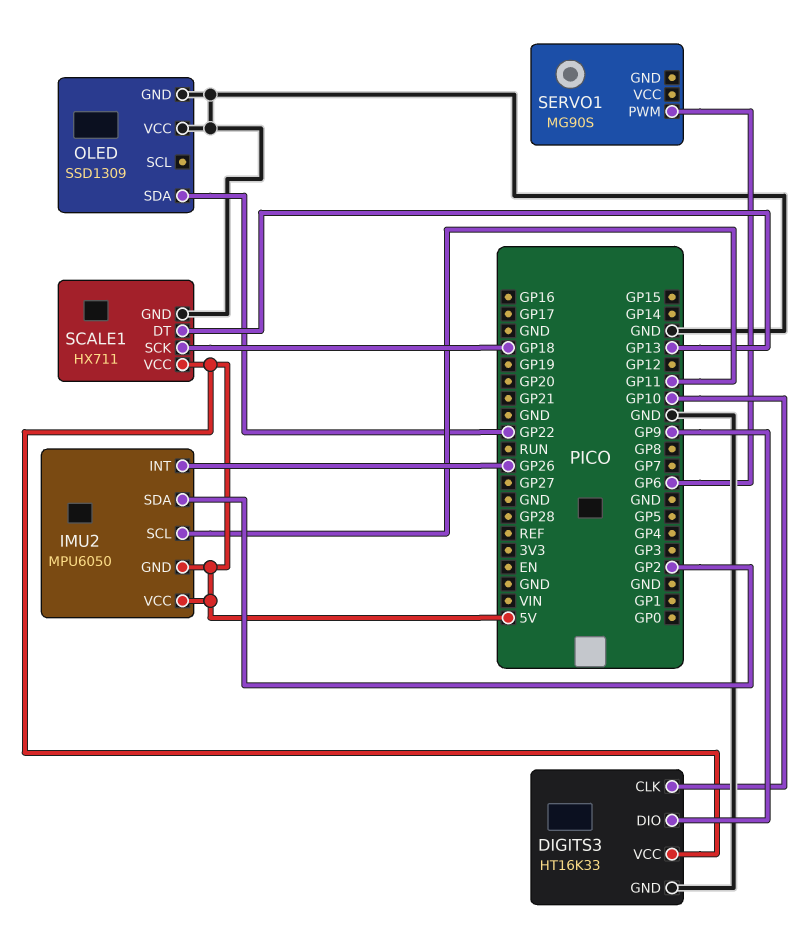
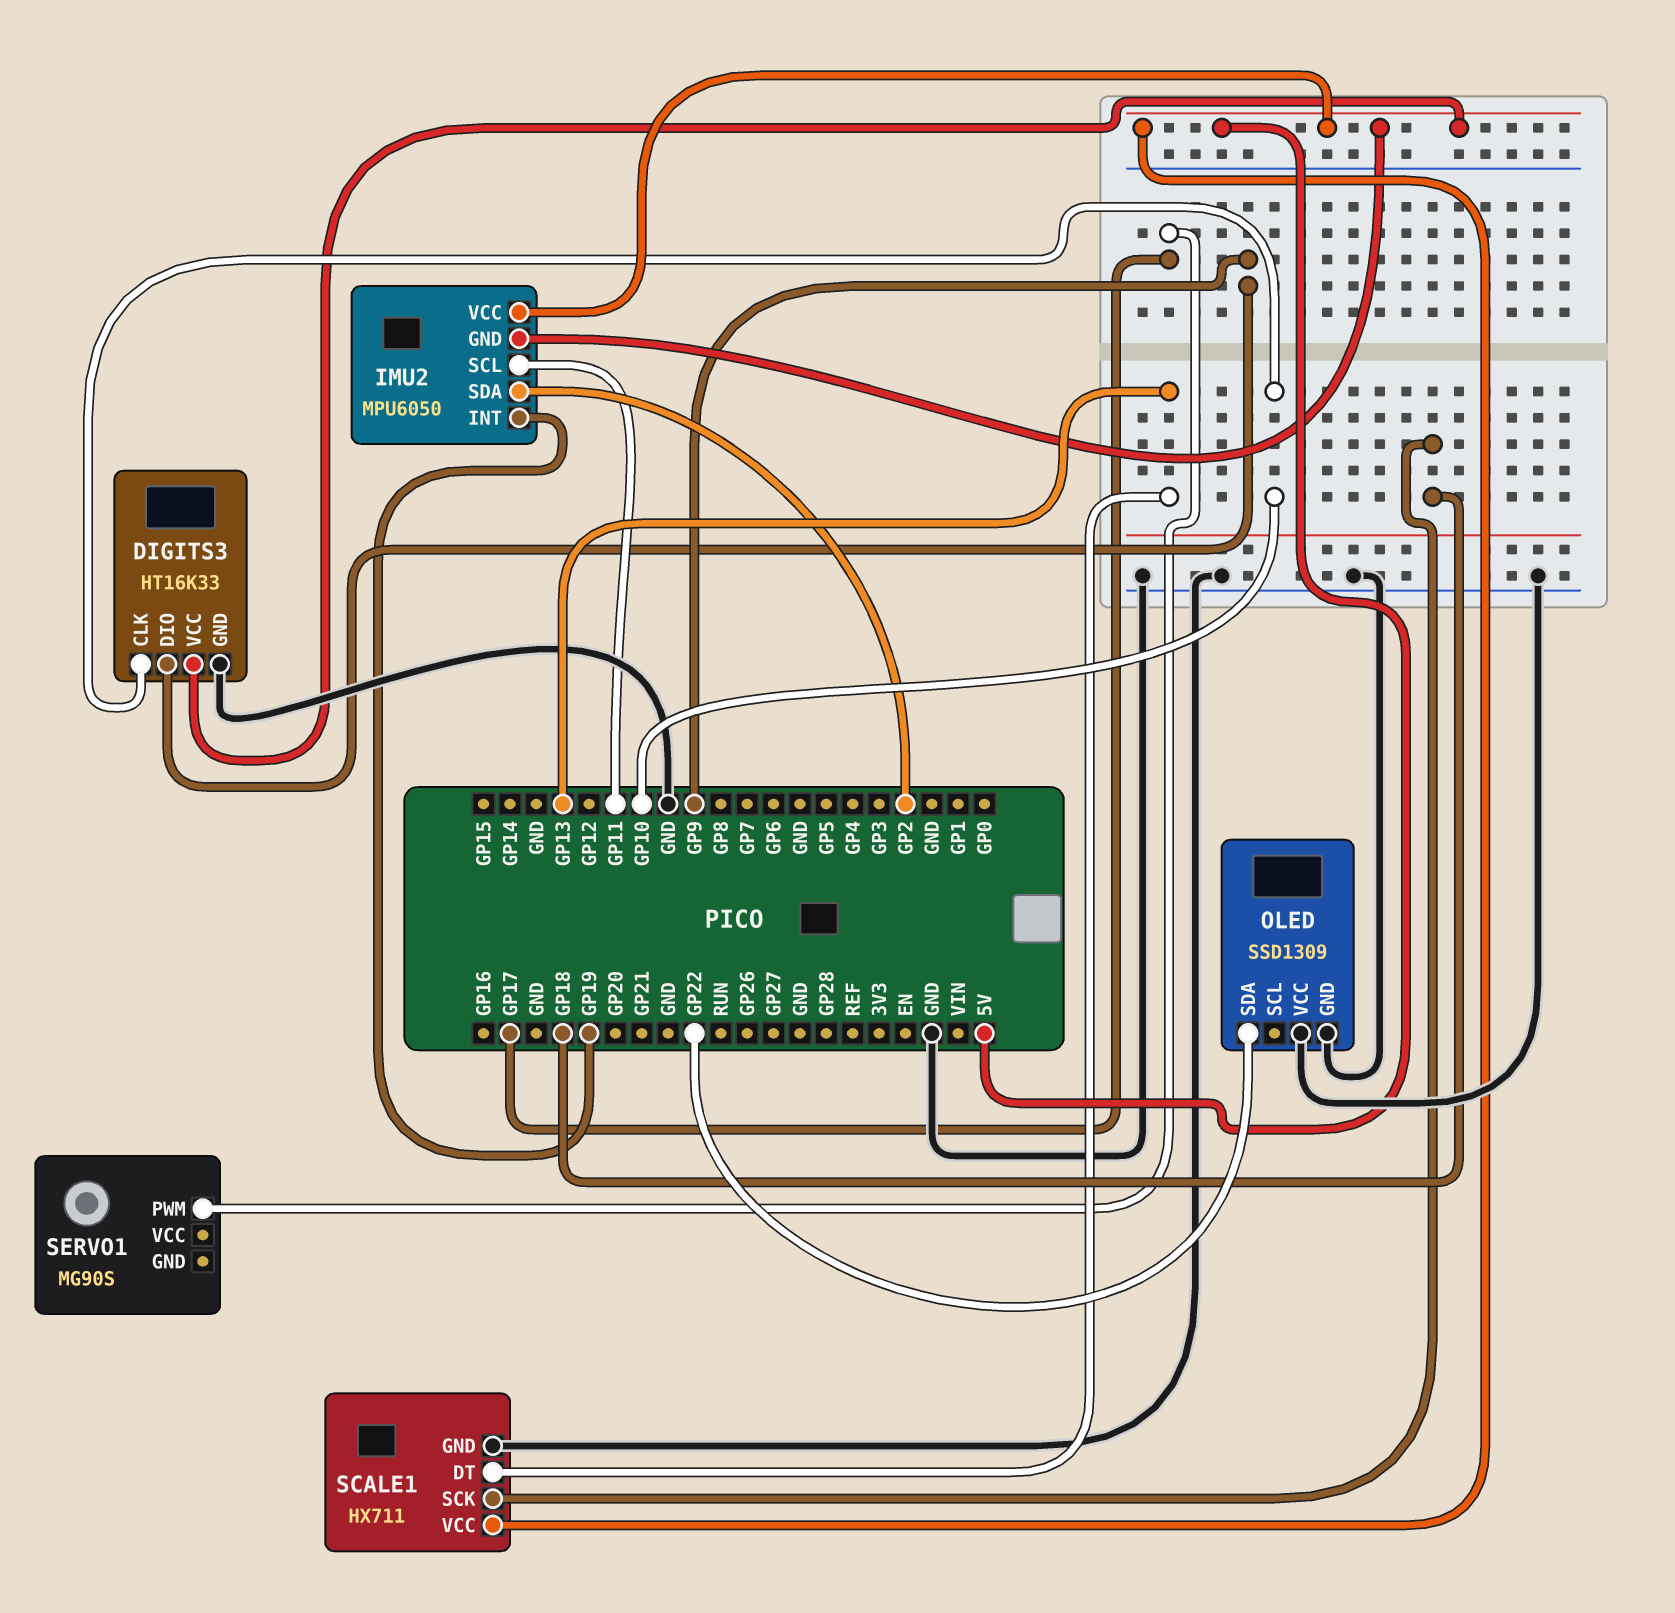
IMU2 pin INT: GP26 -> GP19
SERVO1 pin PWM: GP6 -> GP17

